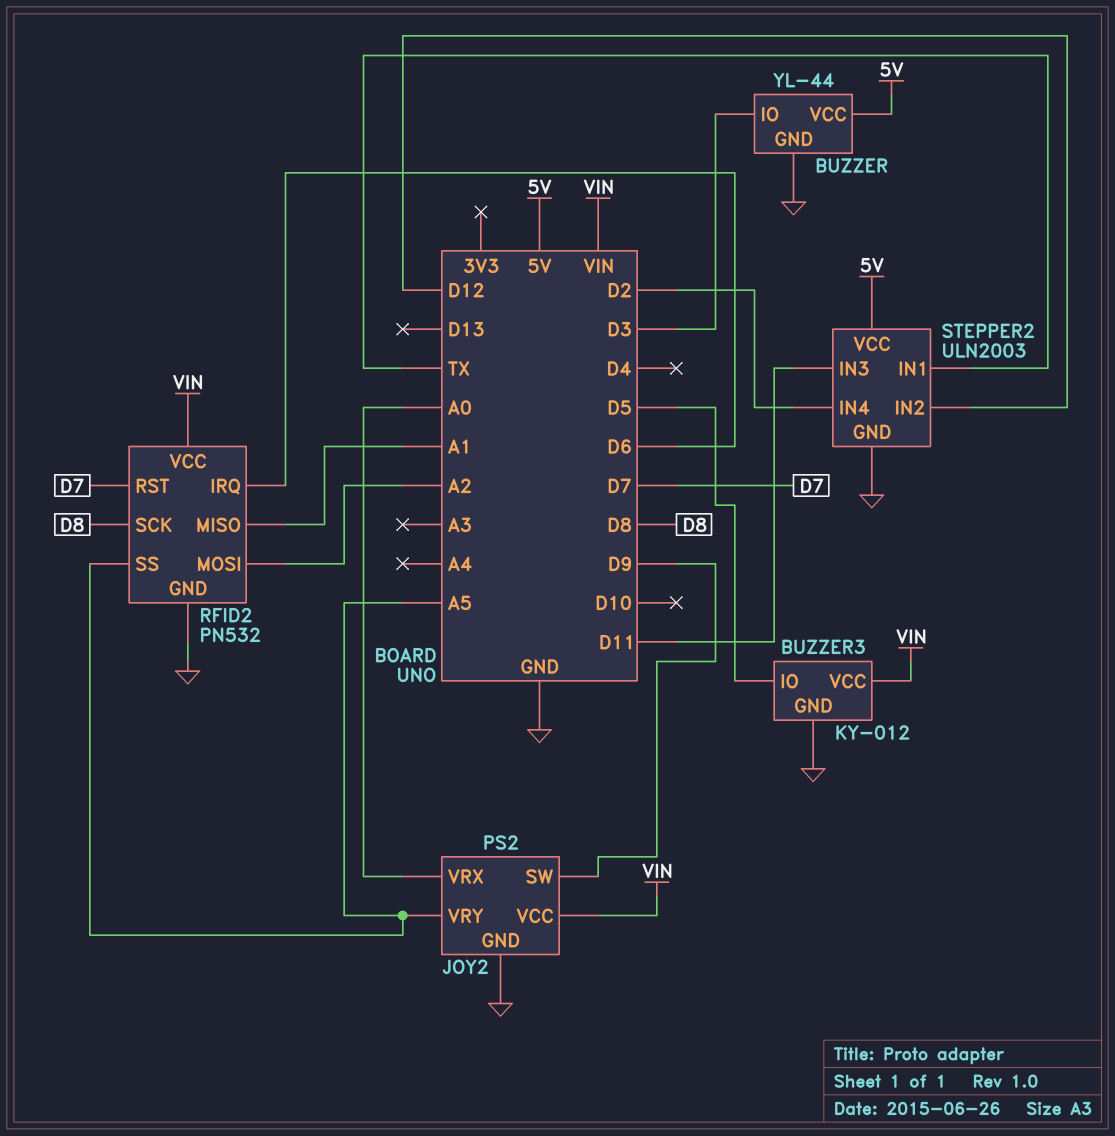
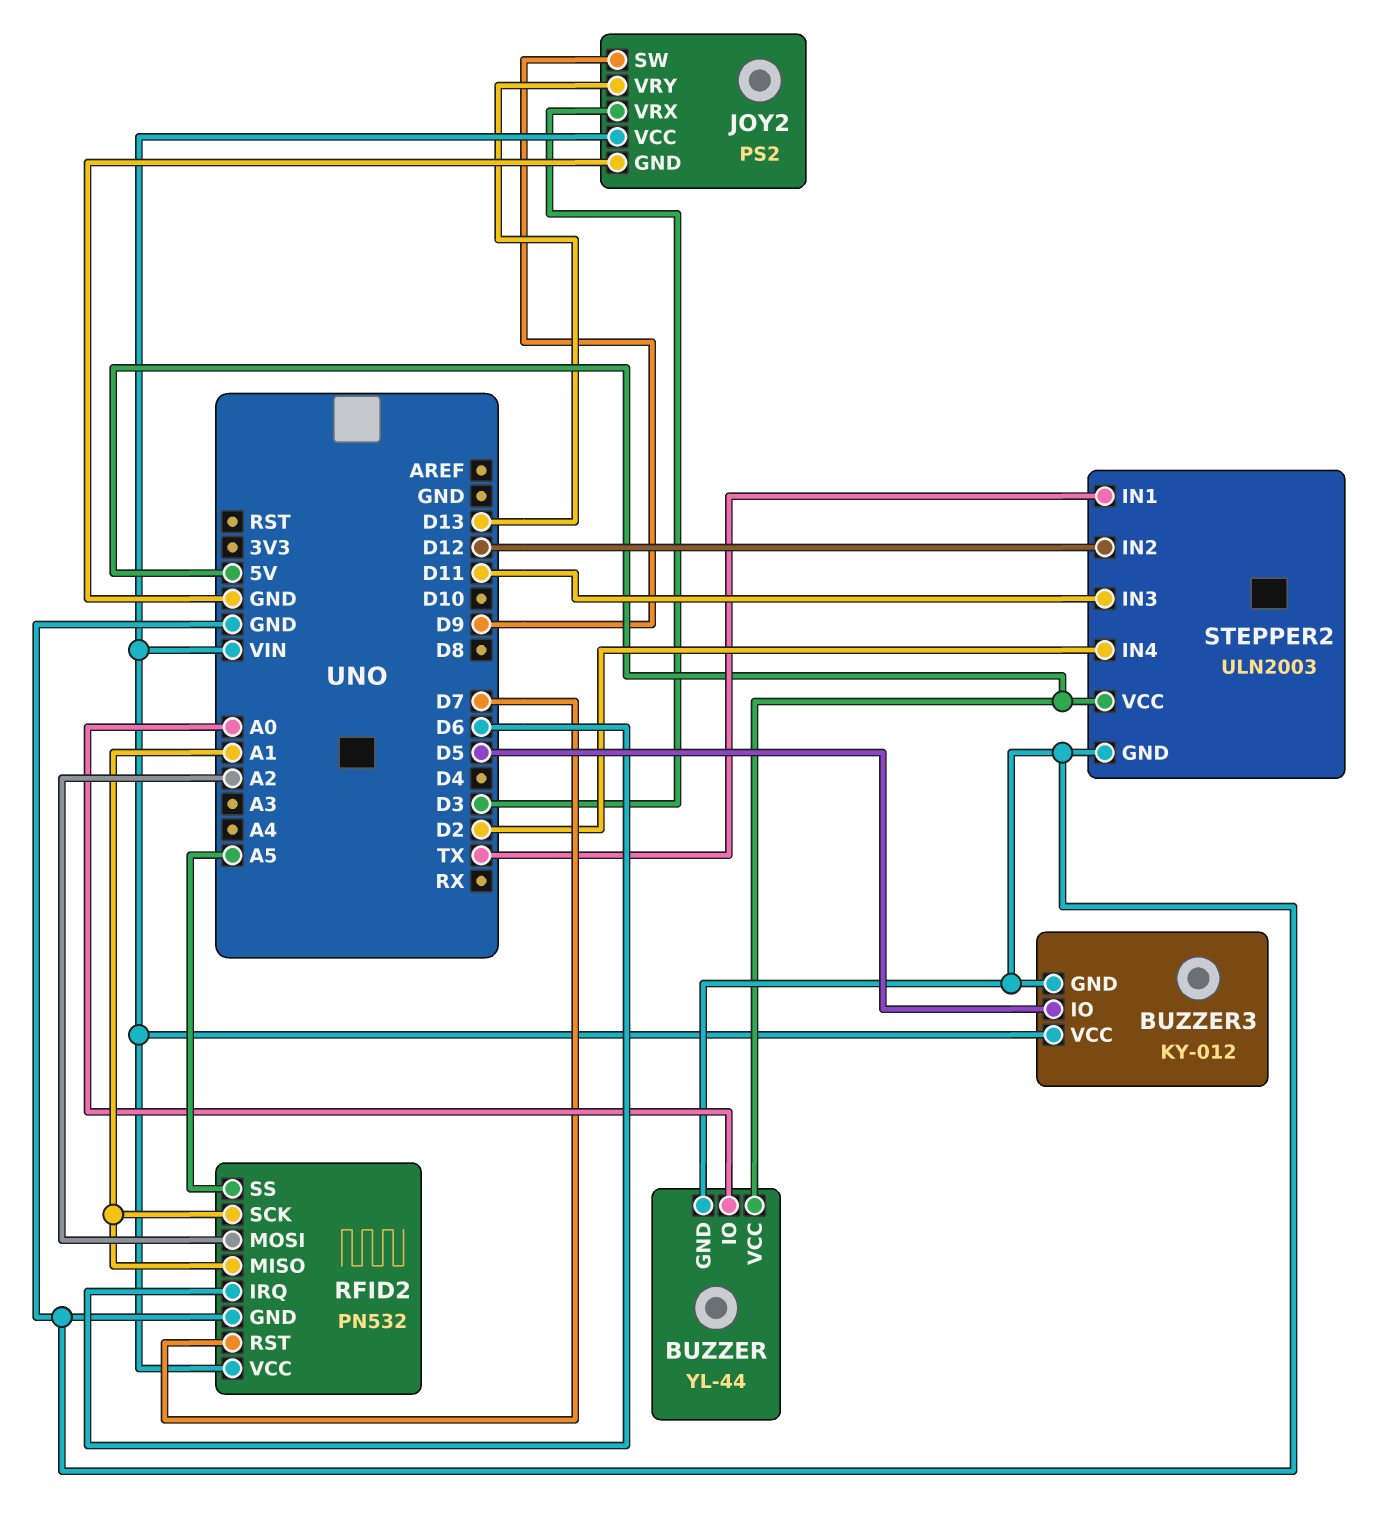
BUZZER pin IO: D3 -> A0
JOY2 pin VRX: A0 -> D3
JOY2 pin VRY: A5 -> D13
RFID2 pin SCK: D8 -> A1

